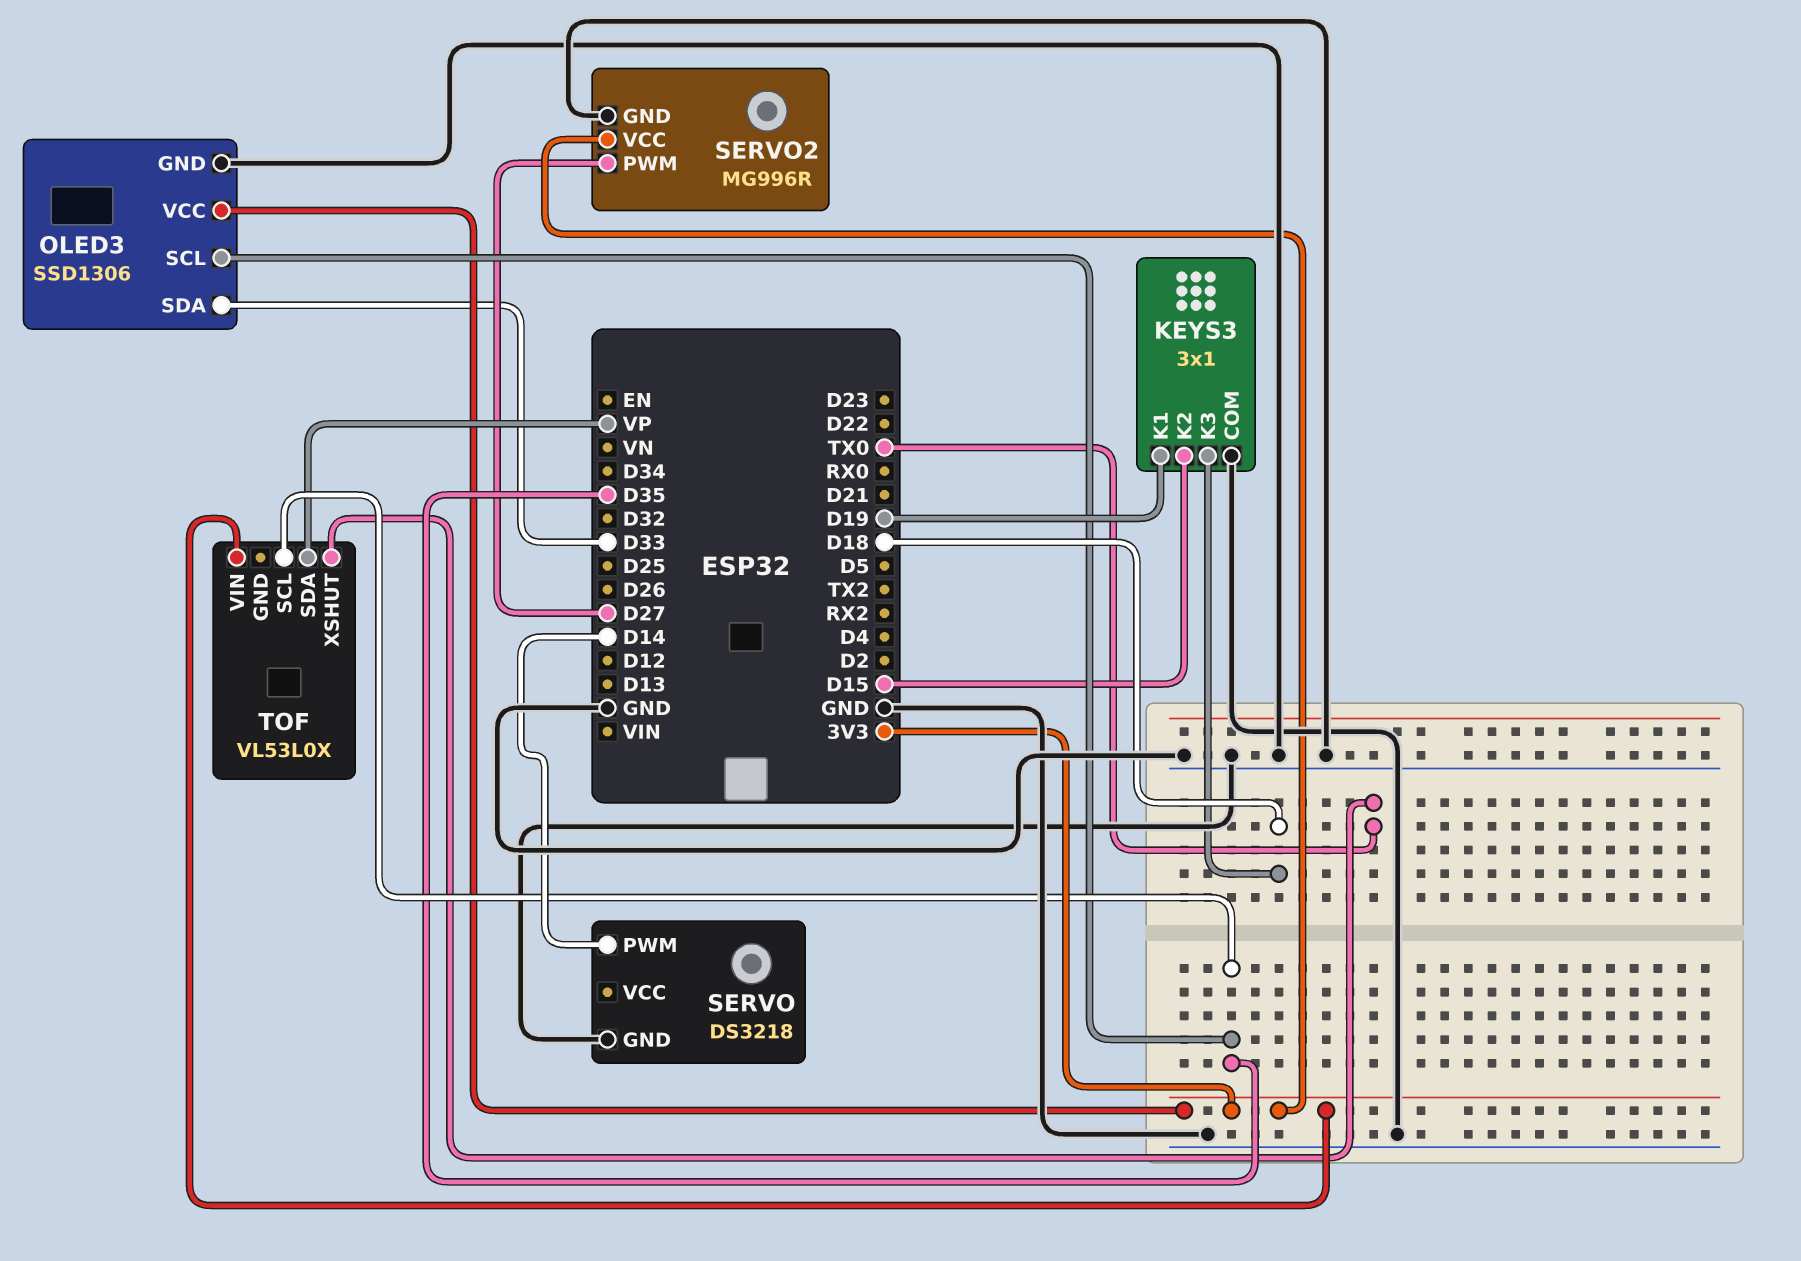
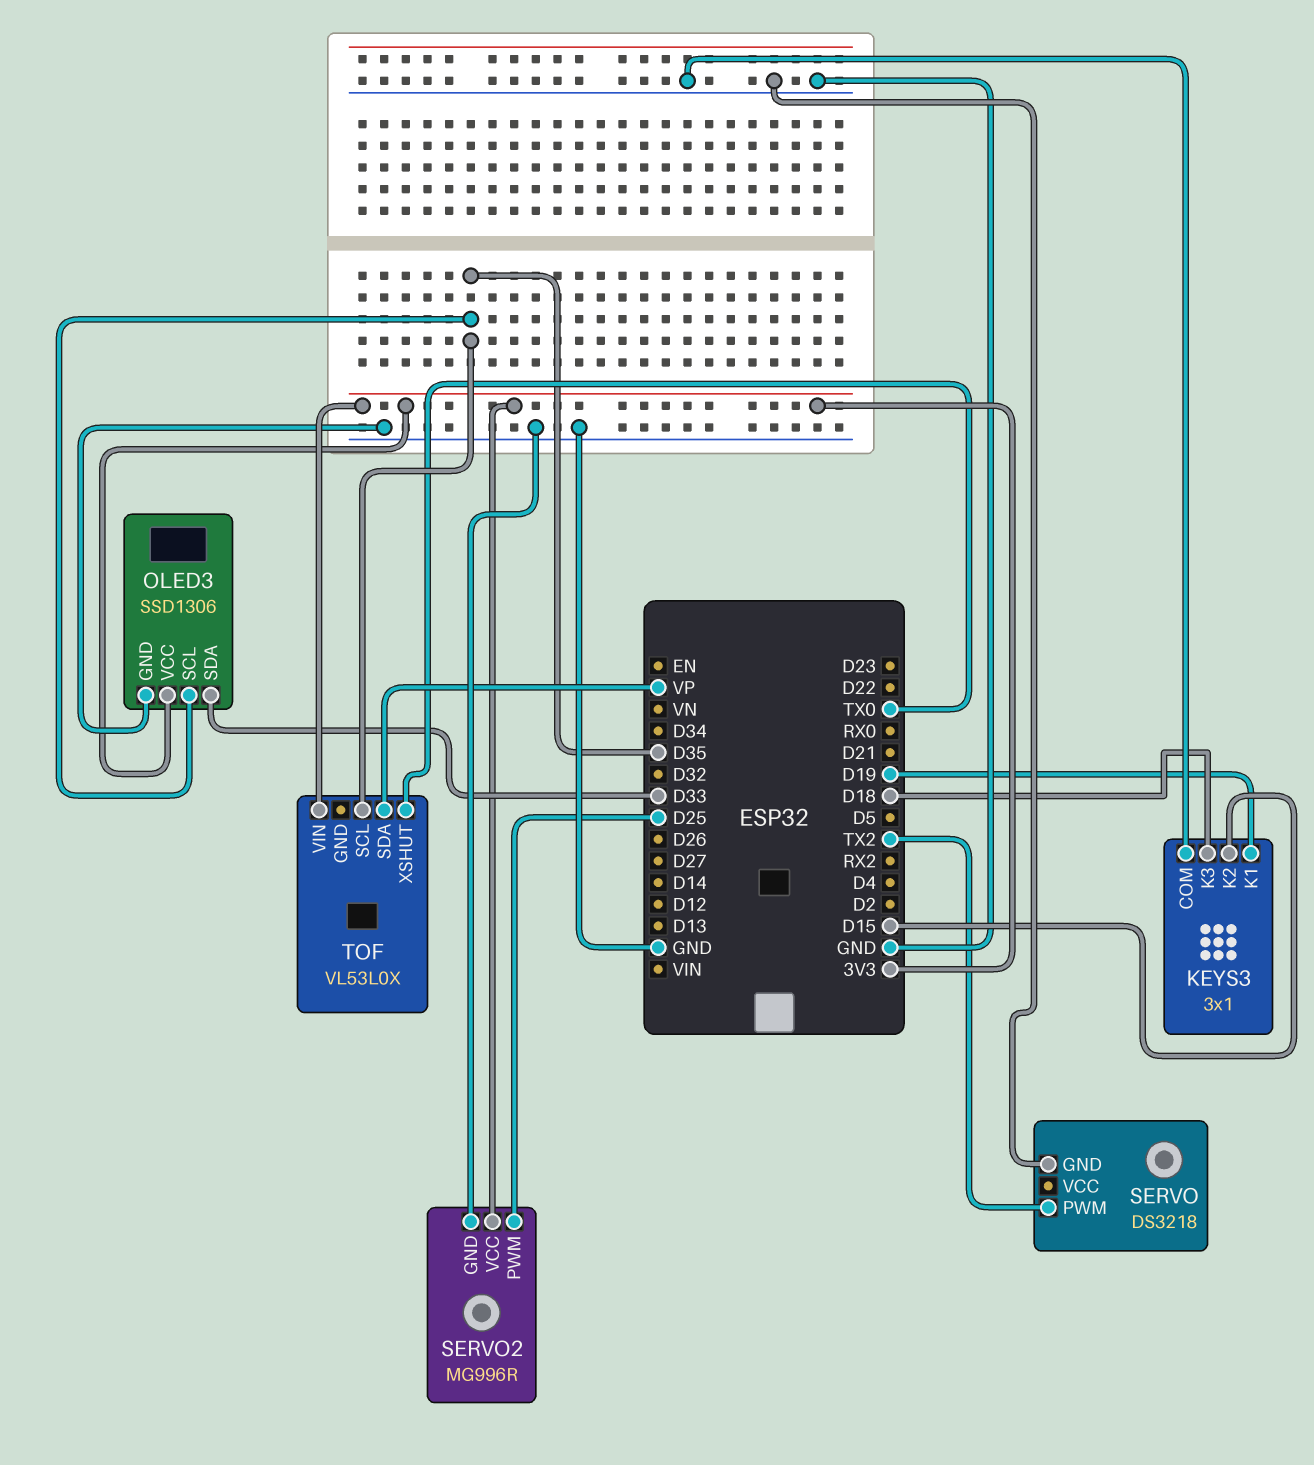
SERVO pin PWM: D14 -> TX2
SERVO2 pin PWM: D27 -> D25

